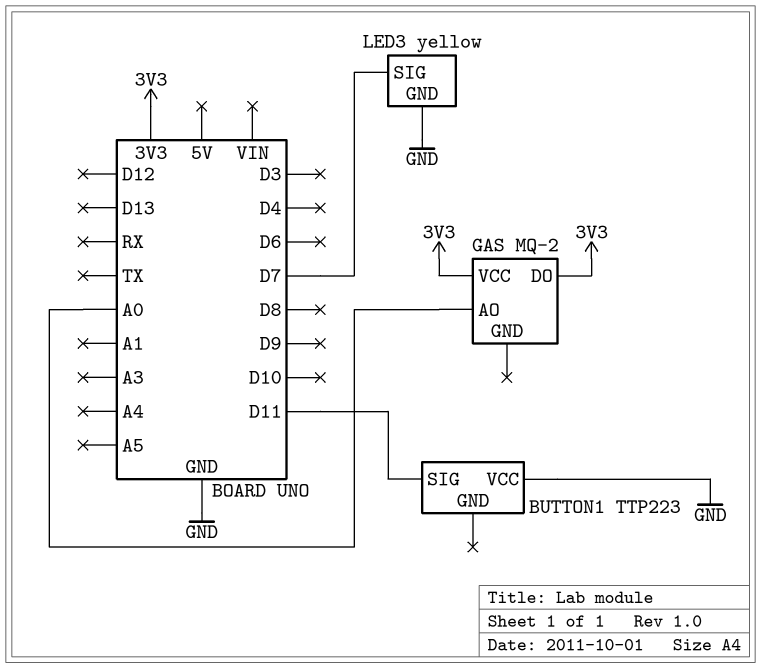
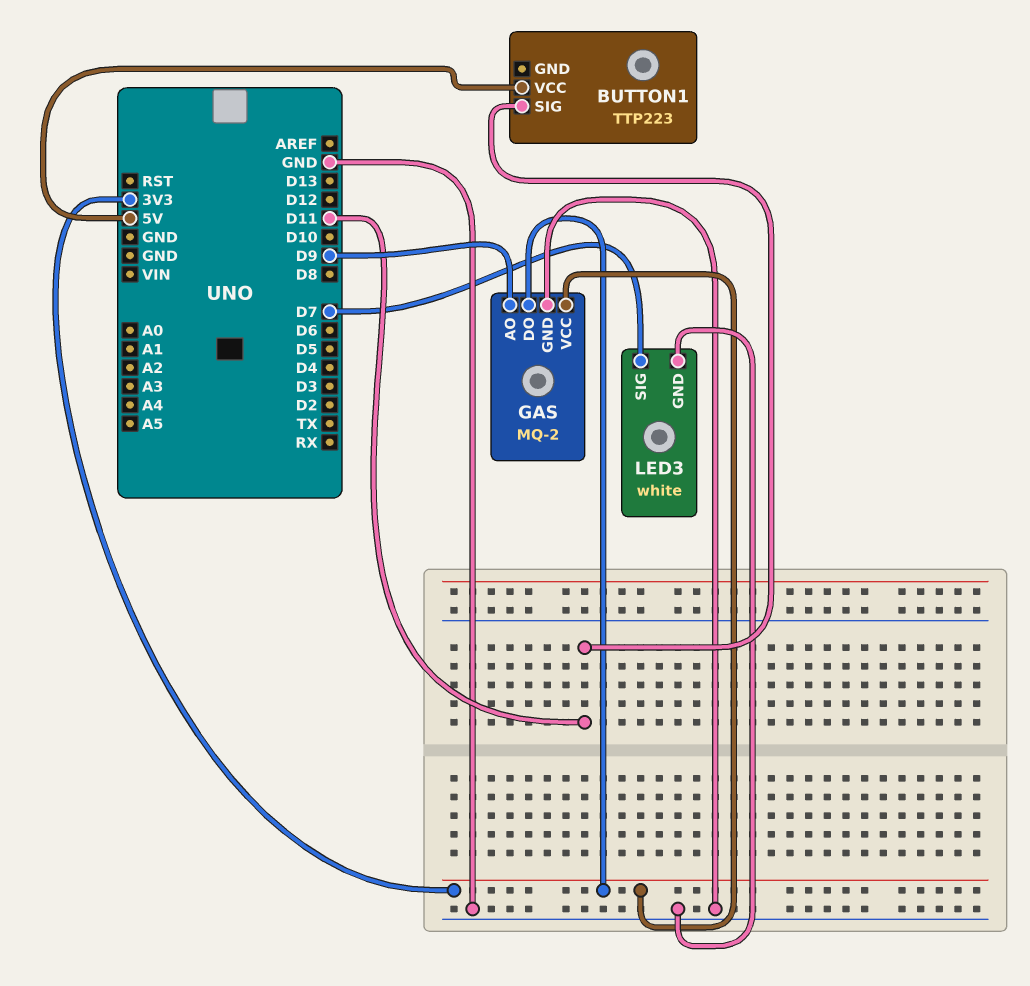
BUTTON1 pin VCC: GND -> 5V
GAS pin AO: A0 -> D9
GAS pin GND: none -> GND
LED3: yellow -> white

